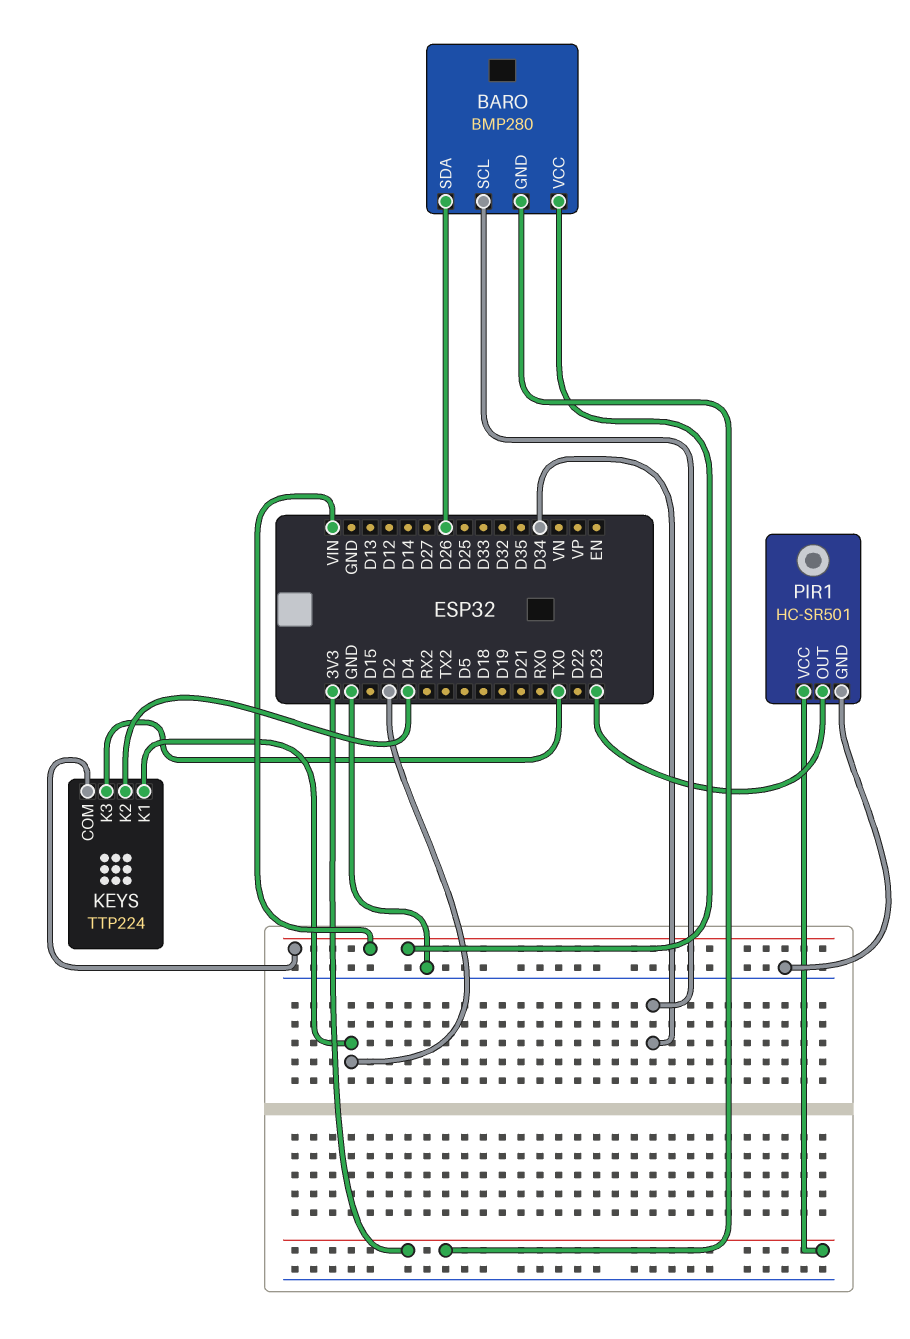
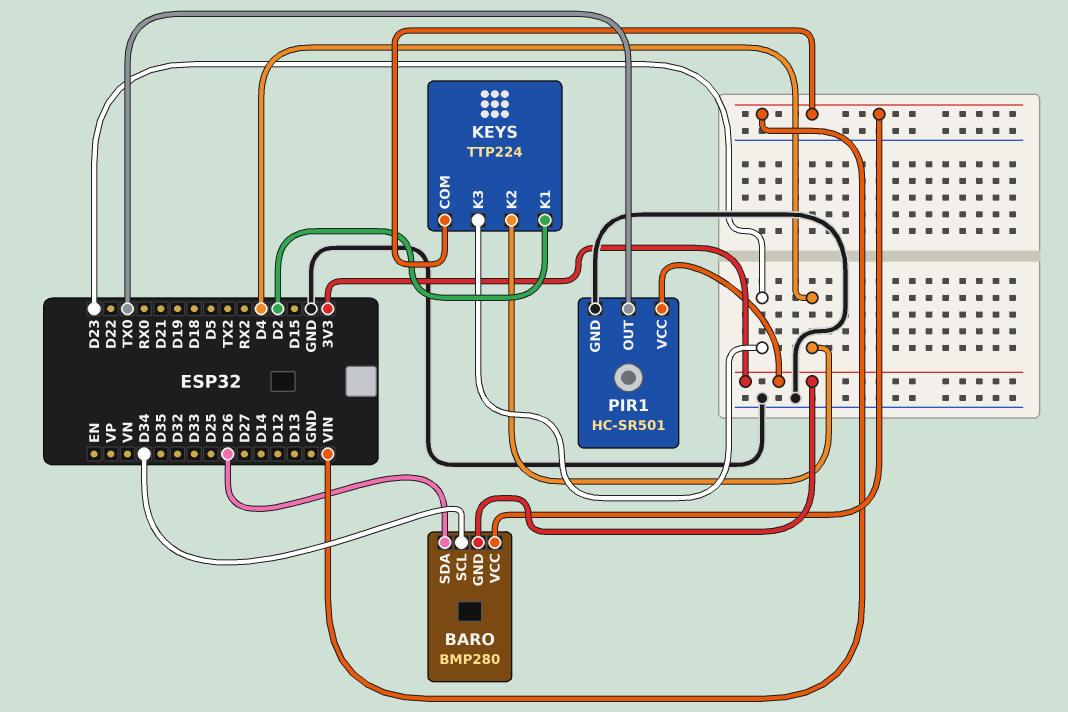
KEYS pin K3: TX0 -> D23
PIR1 pin OUT: D23 -> TX0

